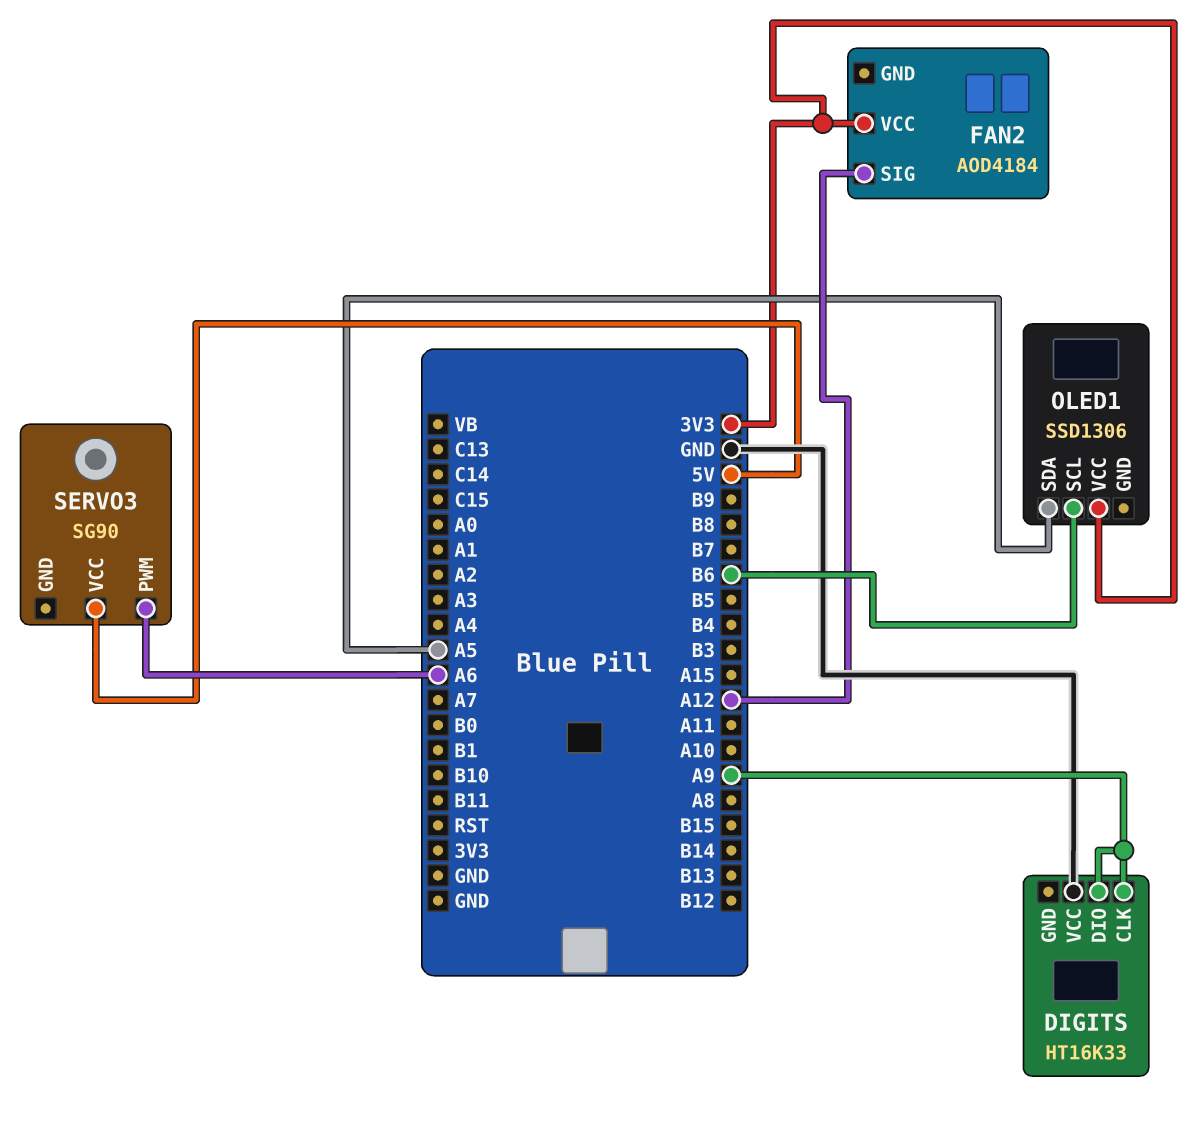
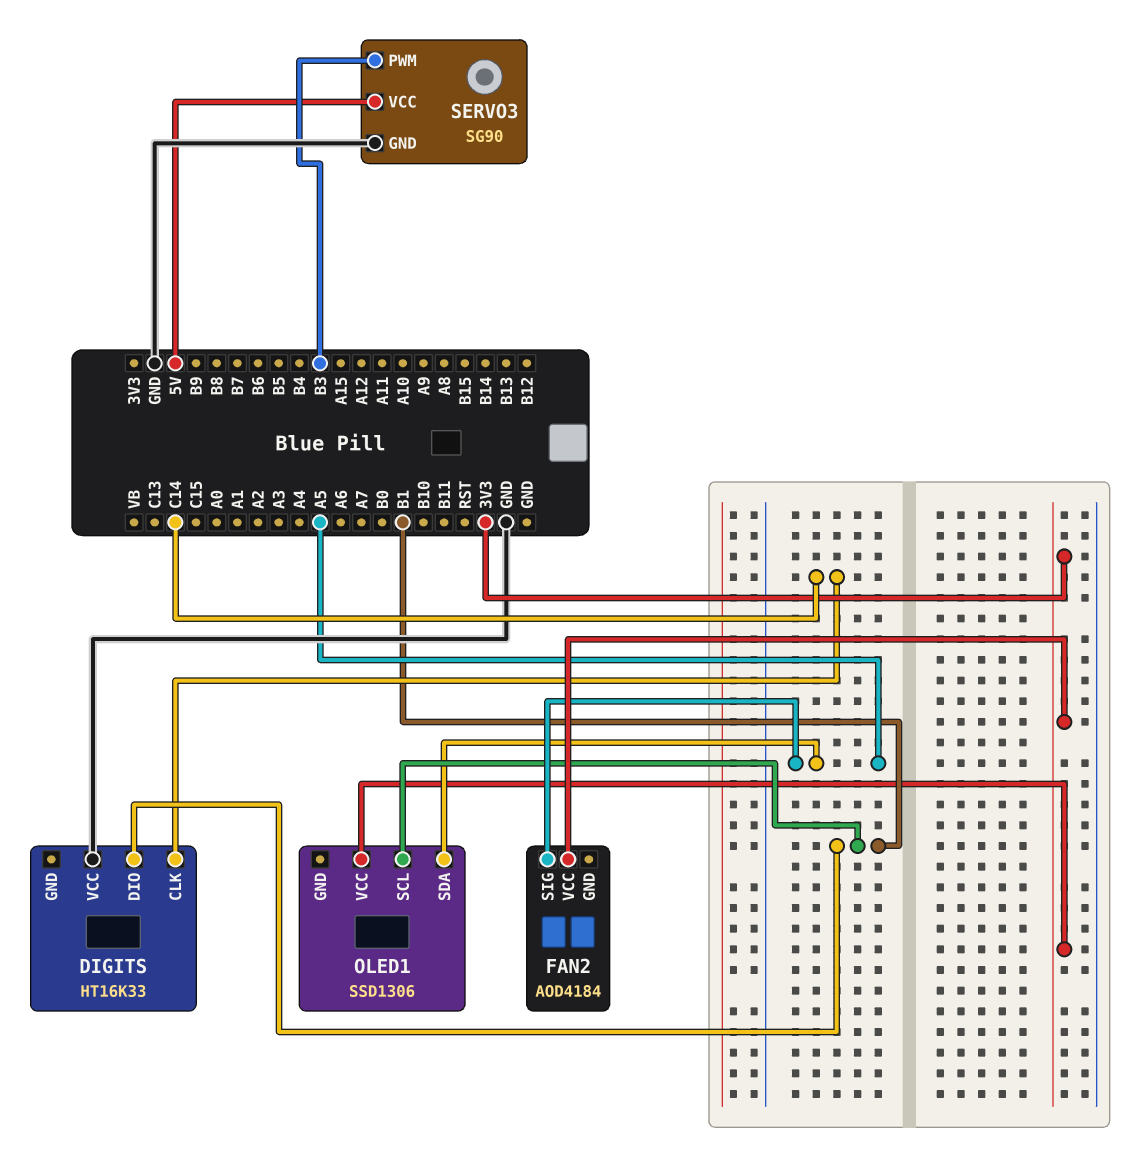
DIGITS pin CLK: A9 -> C14
DIGITS pin DIO: A9 -> B1
FAN2 pin SIG: A12 -> A5
OLED1 pin SCL: B6 -> B1
SERVO3 pin GND: none -> GND
SERVO3 pin PWM: A6 -> B3

